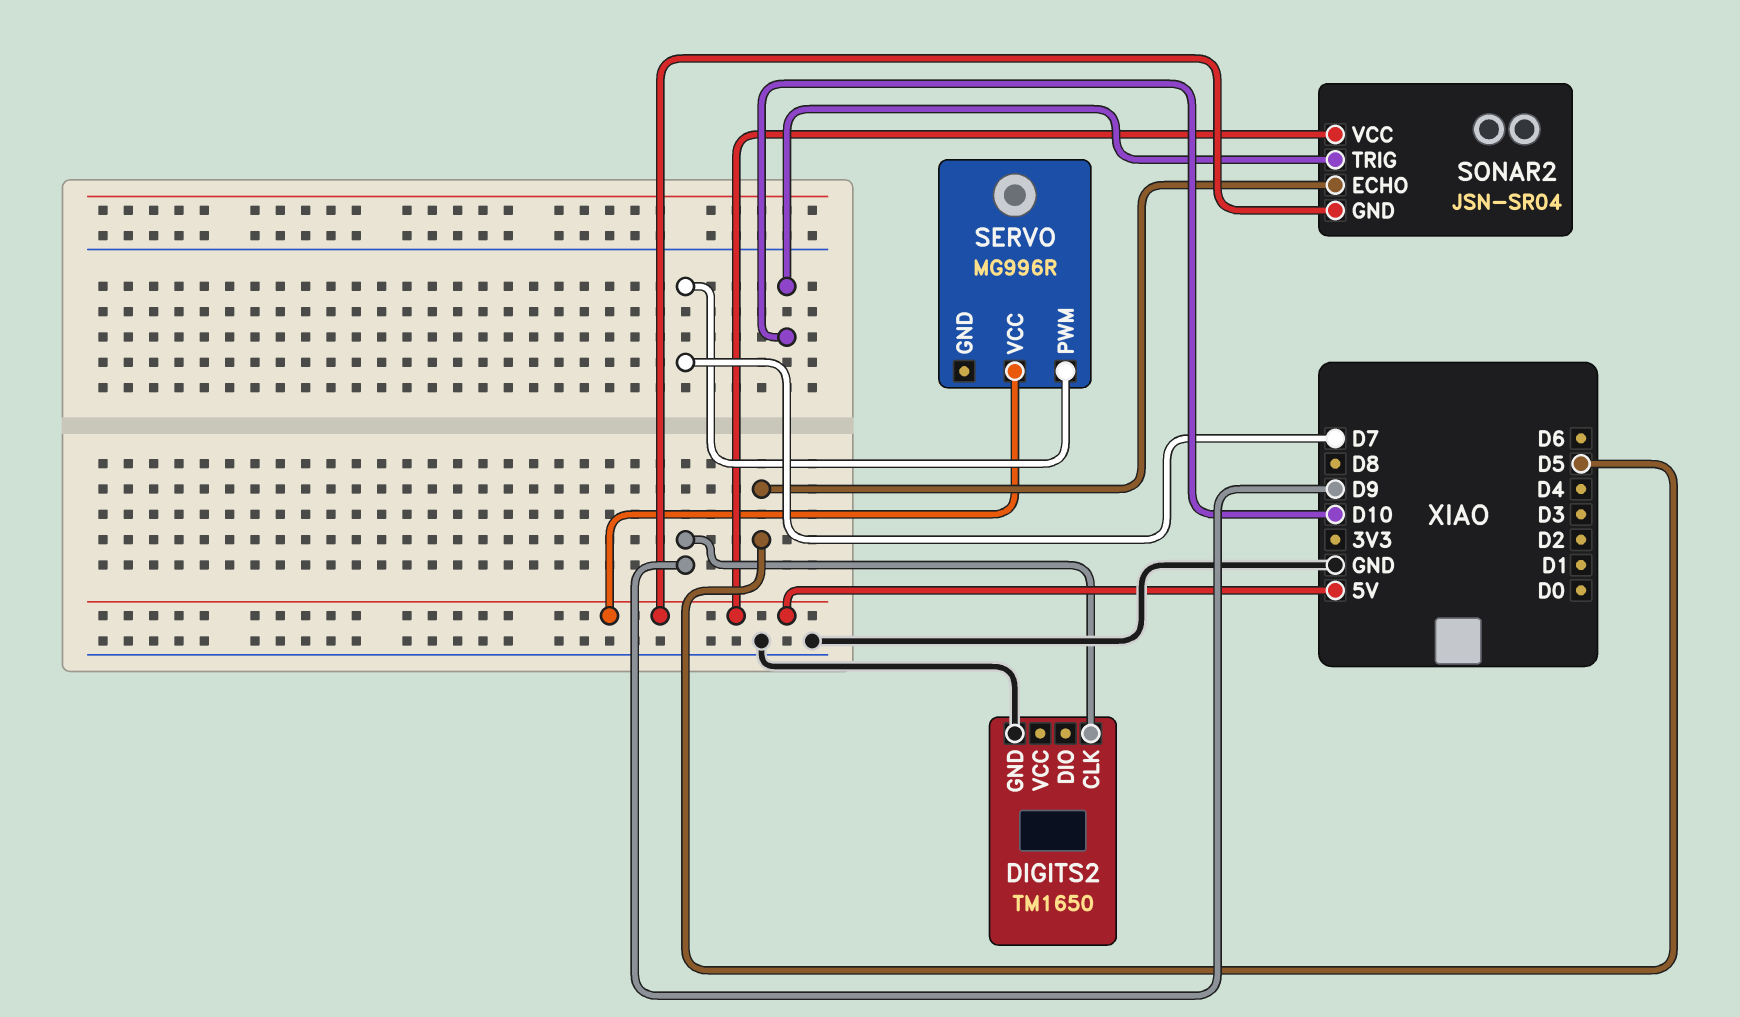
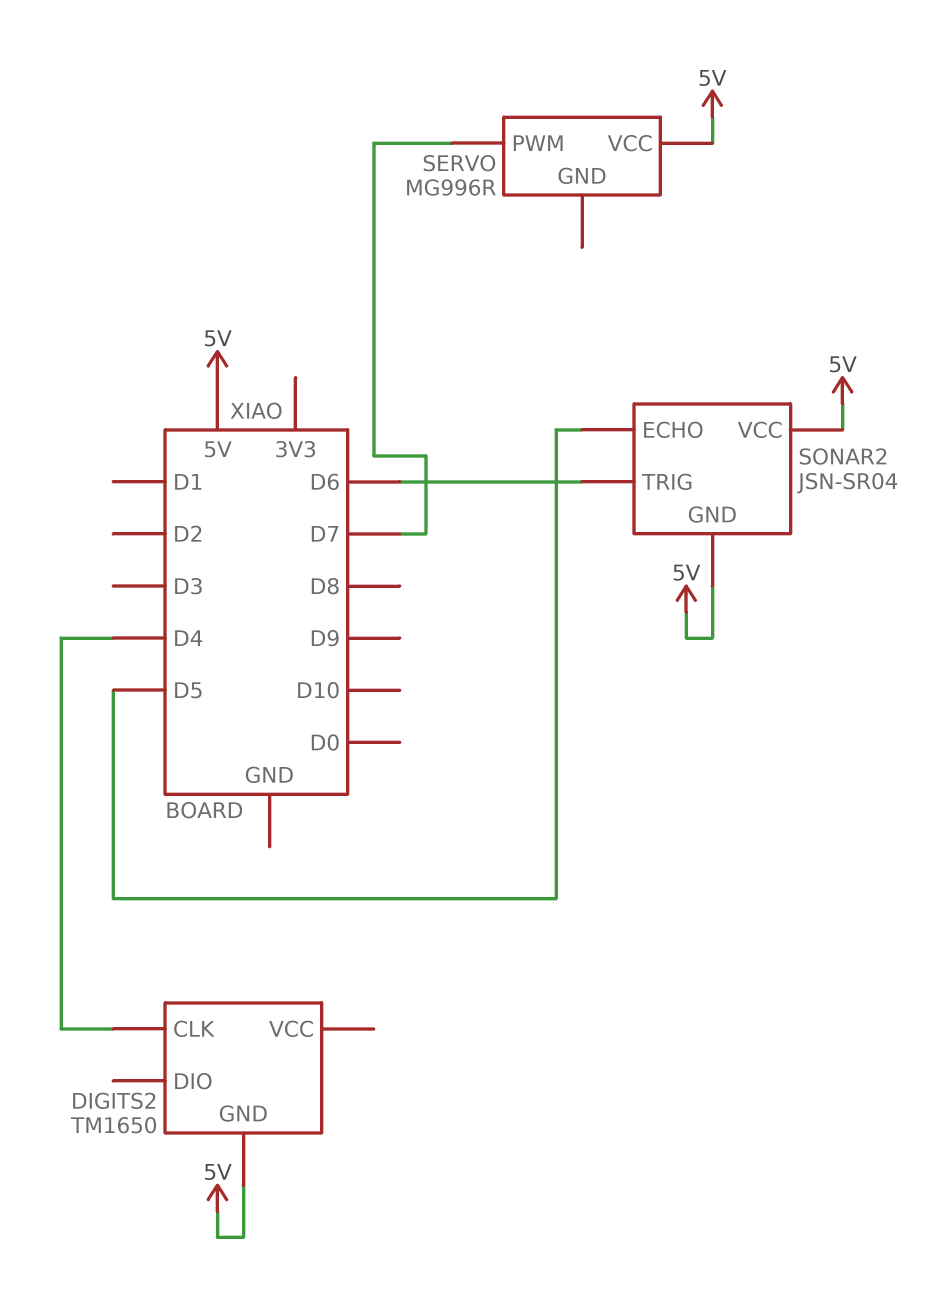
DIGITS2 pin CLK: D9 -> D4
DIGITS2 pin GND: GND -> 5V
SONAR2 pin TRIG: D10 -> D6

